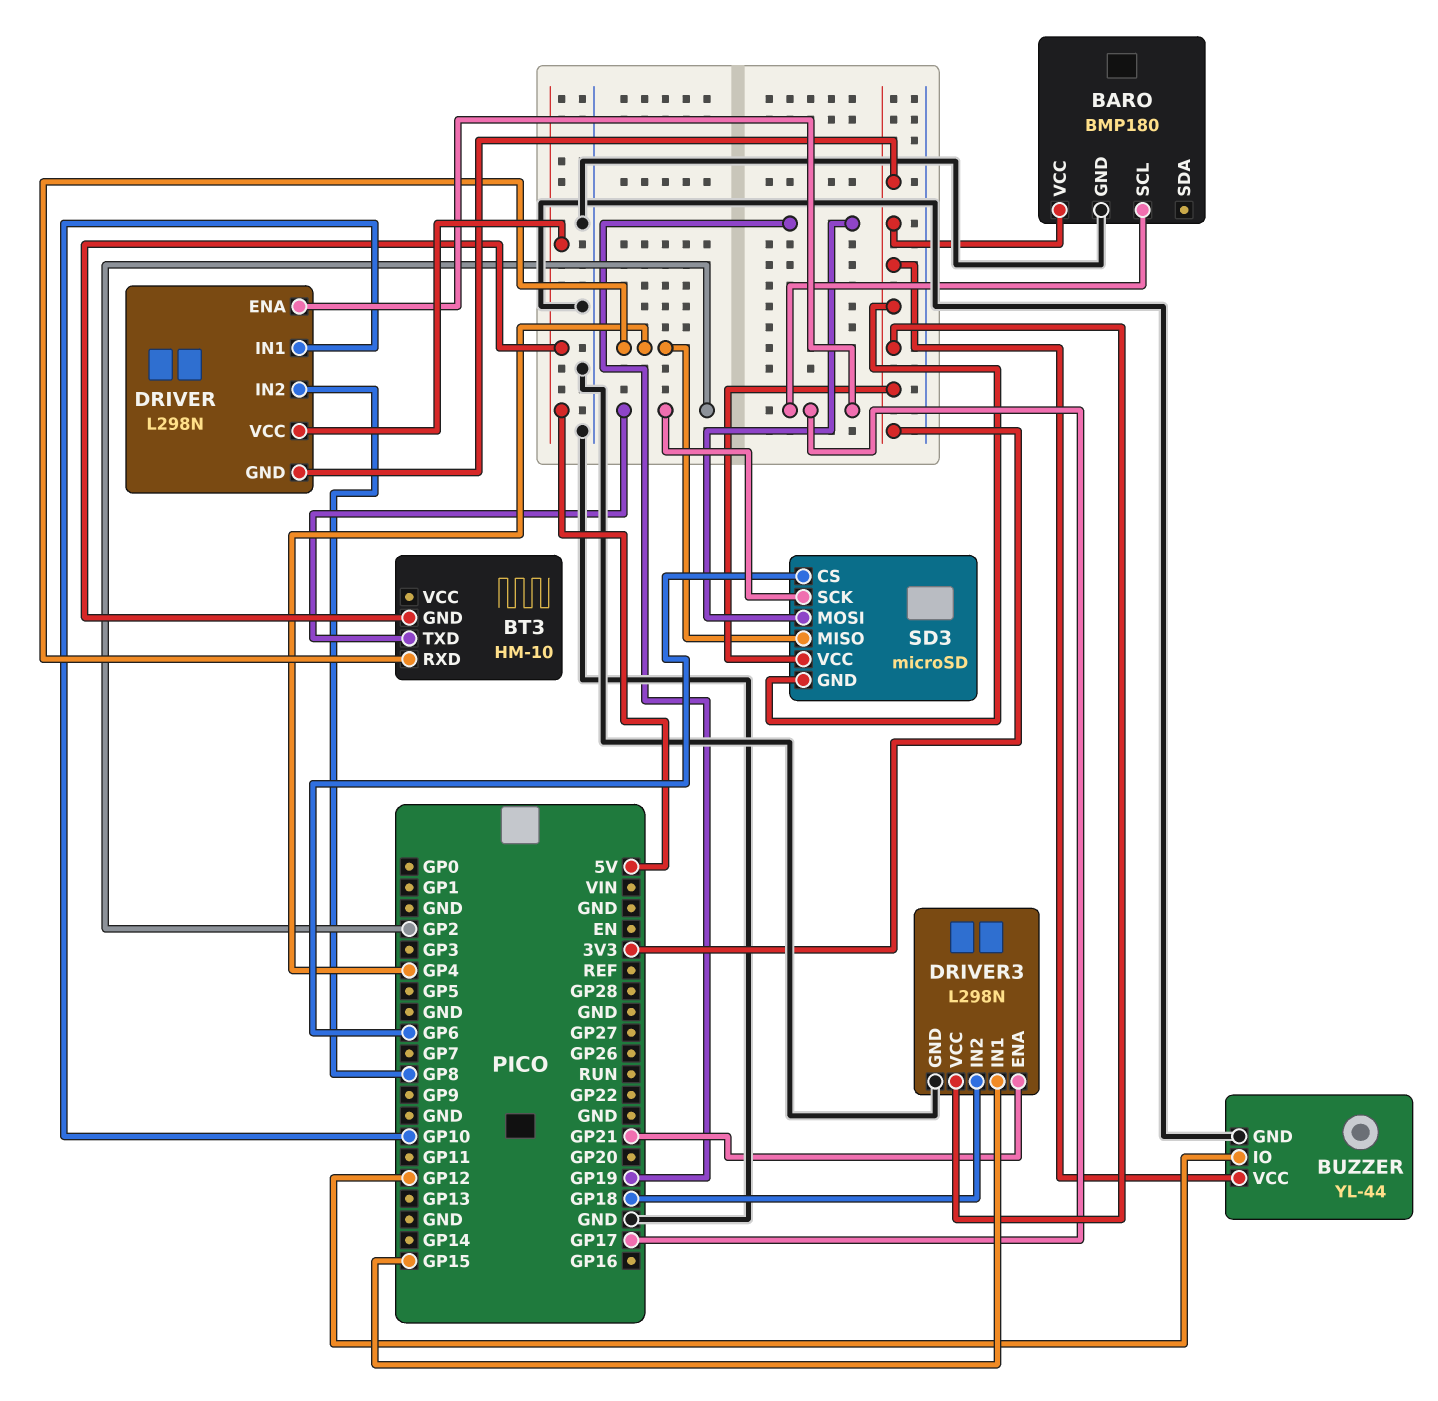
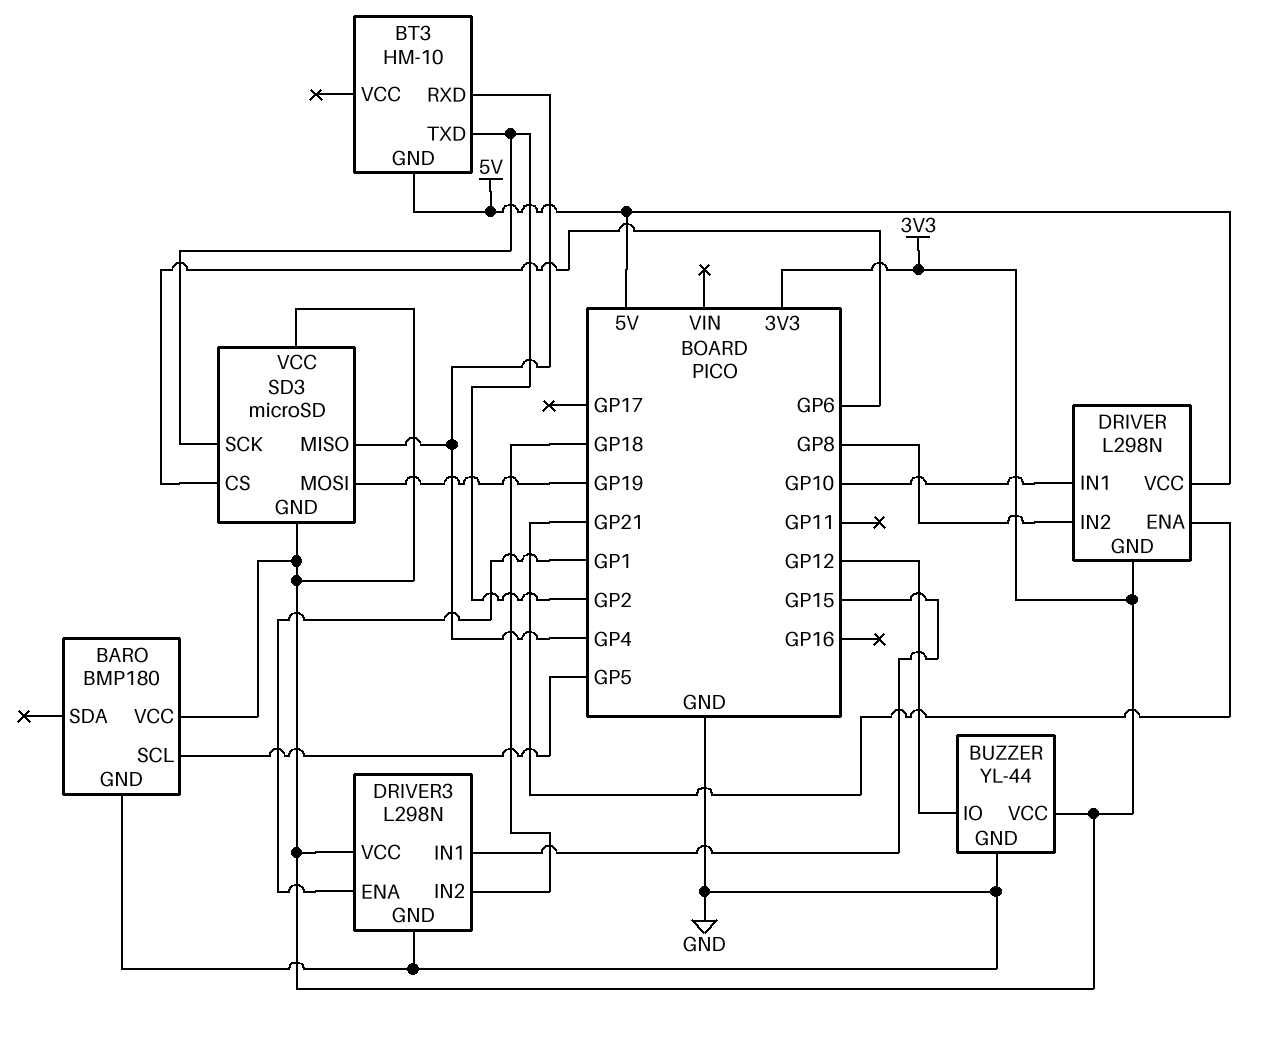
BARO pin SCL: GP17 -> GP5
DRIVER pin ENA: GP17 -> GP21
DRIVER3 pin ENA: GP21 -> GP1

